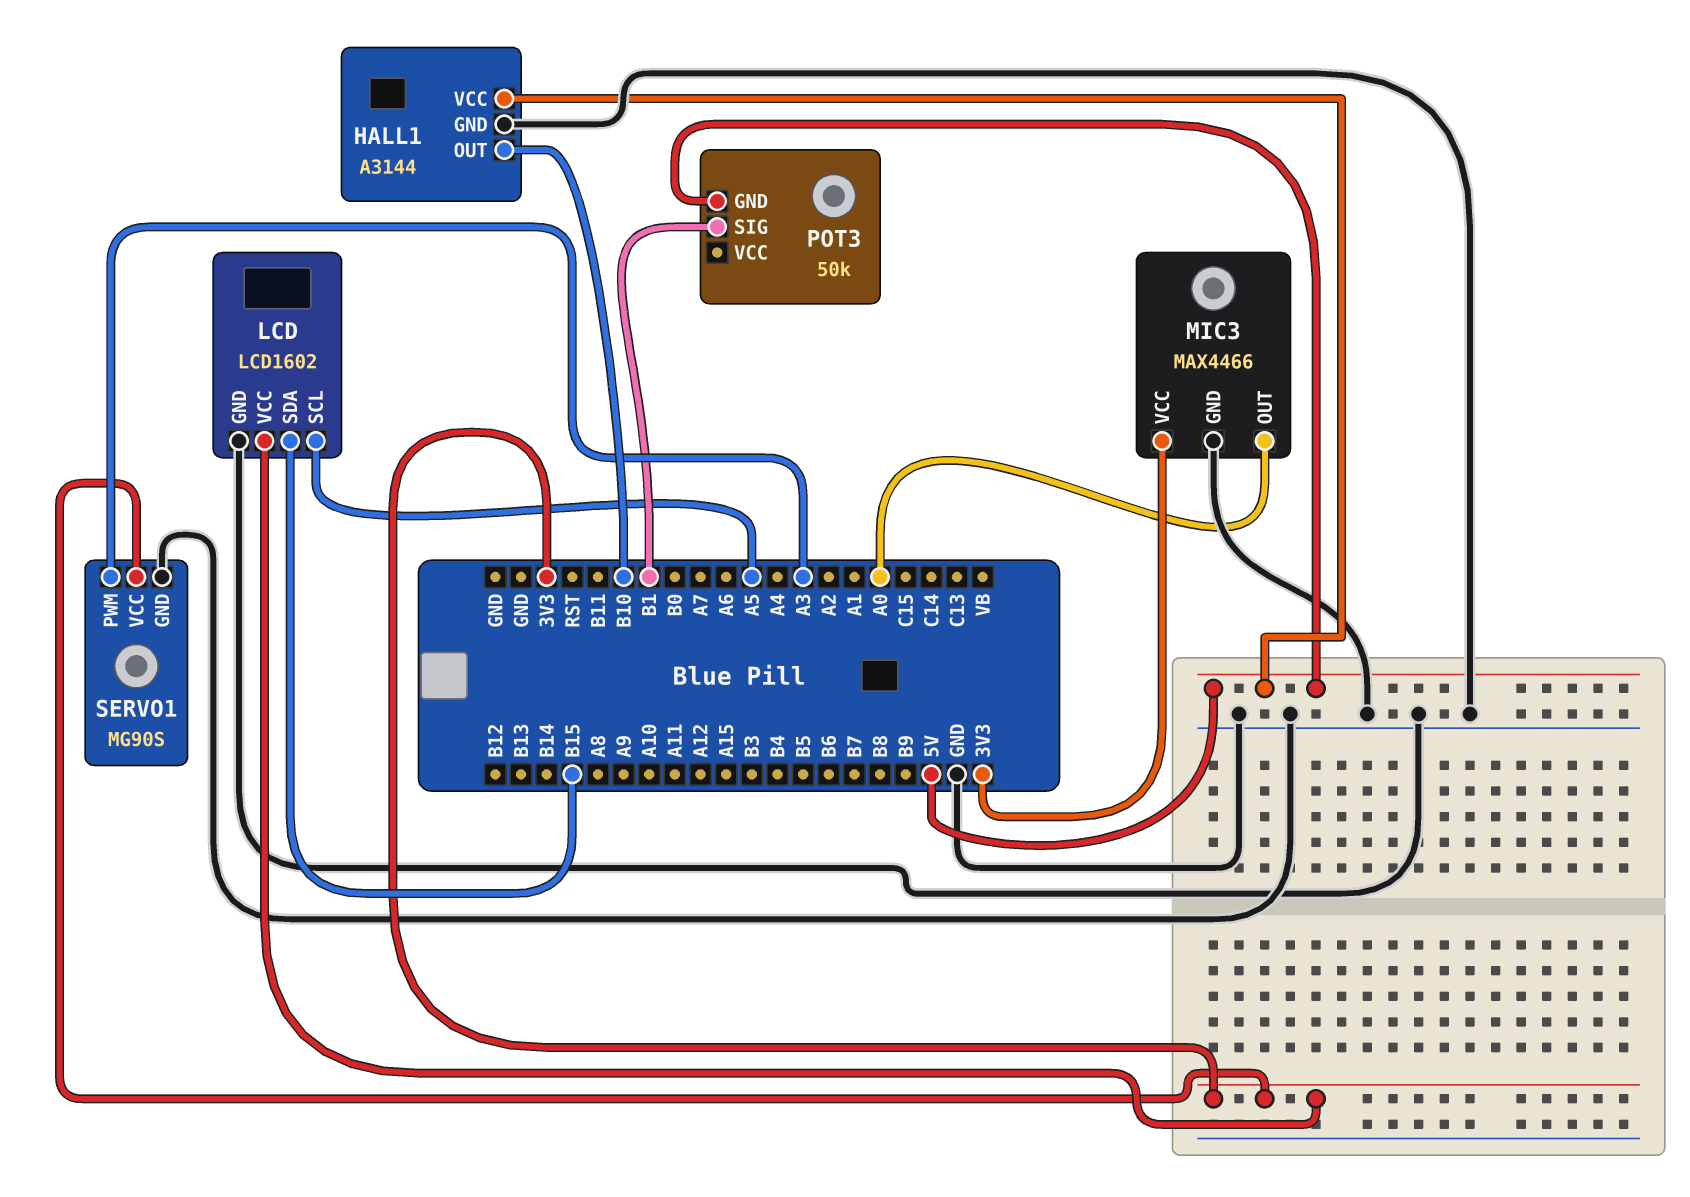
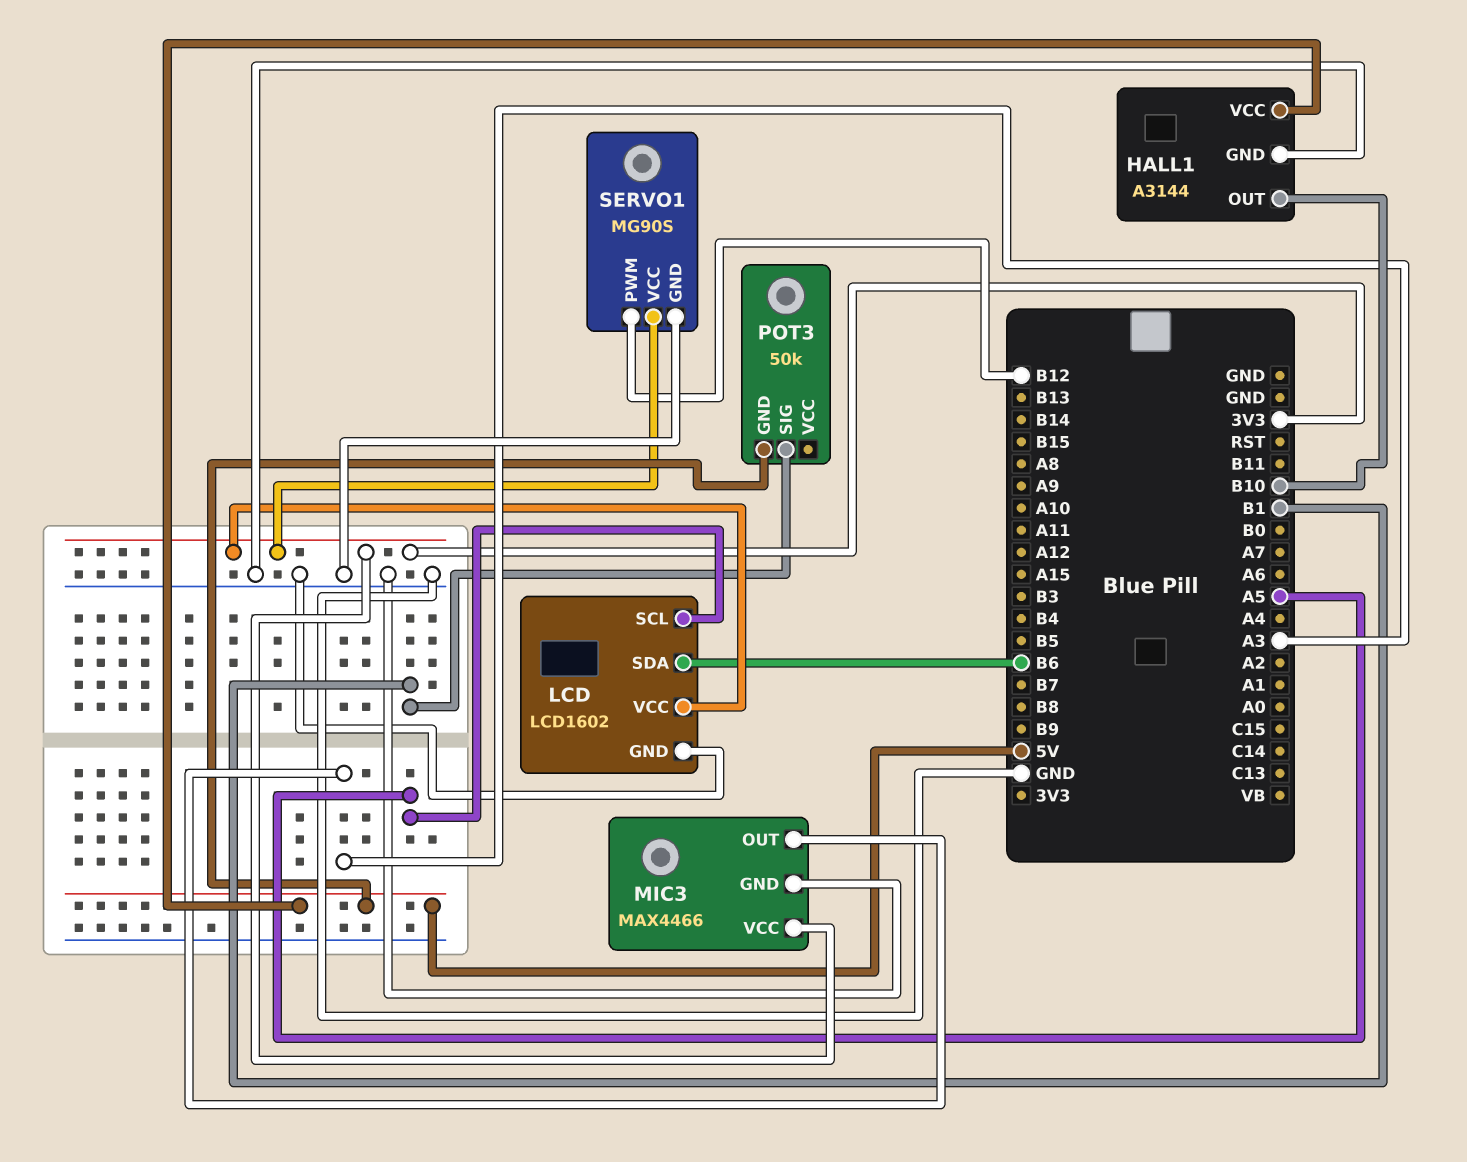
LCD pin SDA: B15 -> B6
MIC3 pin OUT: A0 -> A3
SERVO1 pin PWM: A3 -> B12

